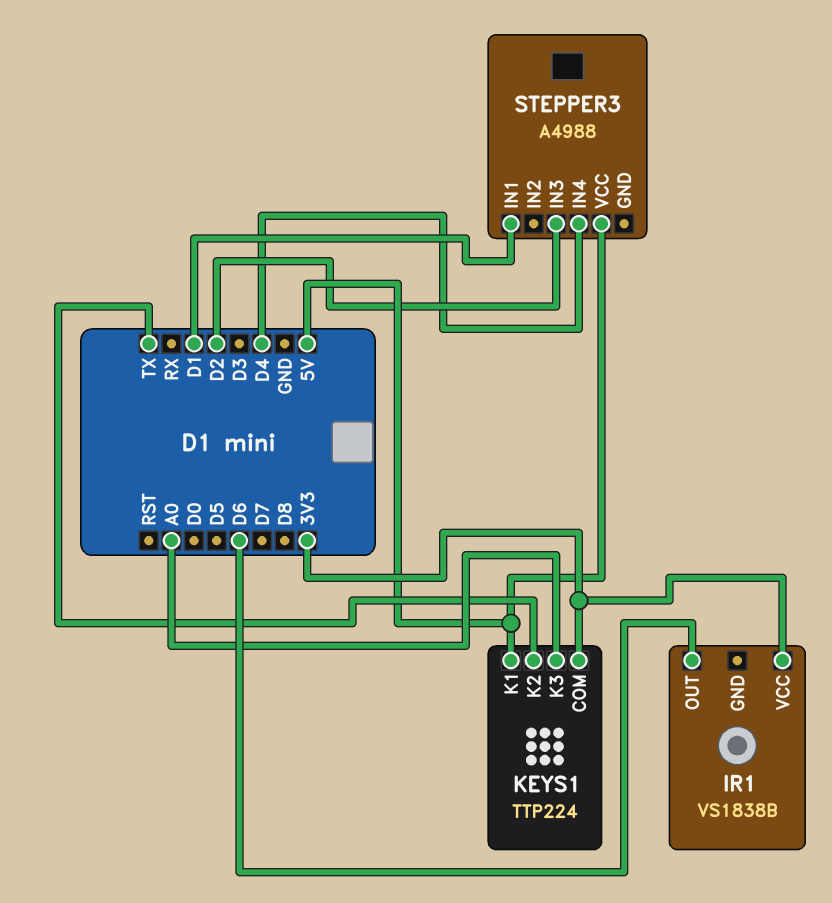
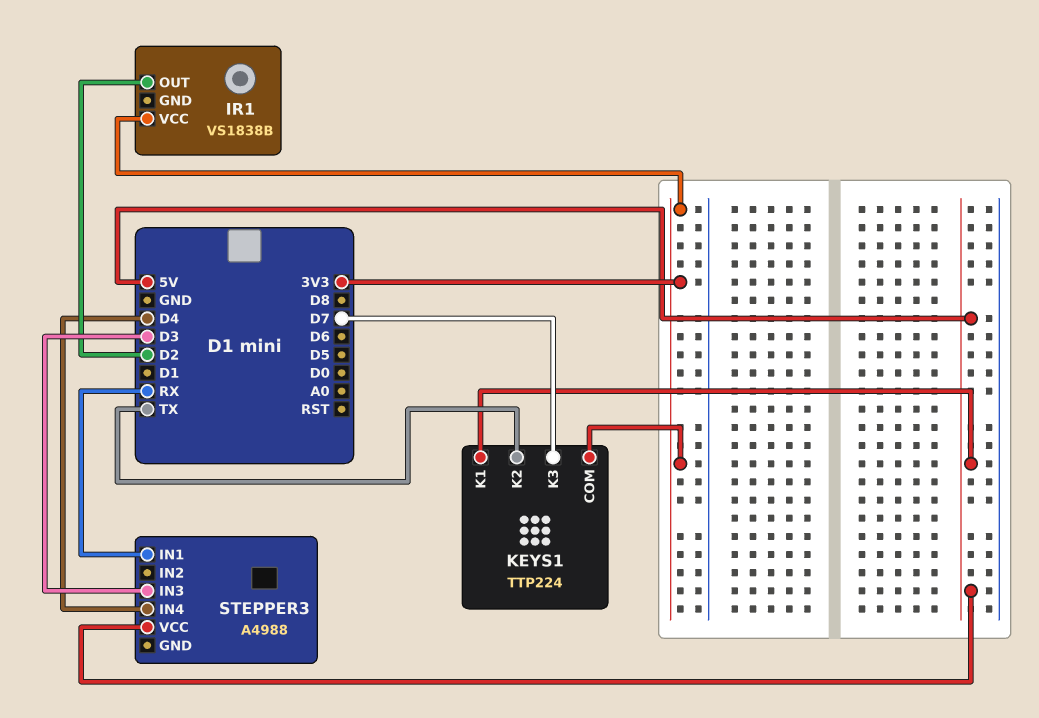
IR1 pin OUT: D6 -> D2
KEYS1 pin K3: A0 -> D7
STEPPER3 pin IN1: D1 -> RX
STEPPER3 pin IN3: D2 -> D3

